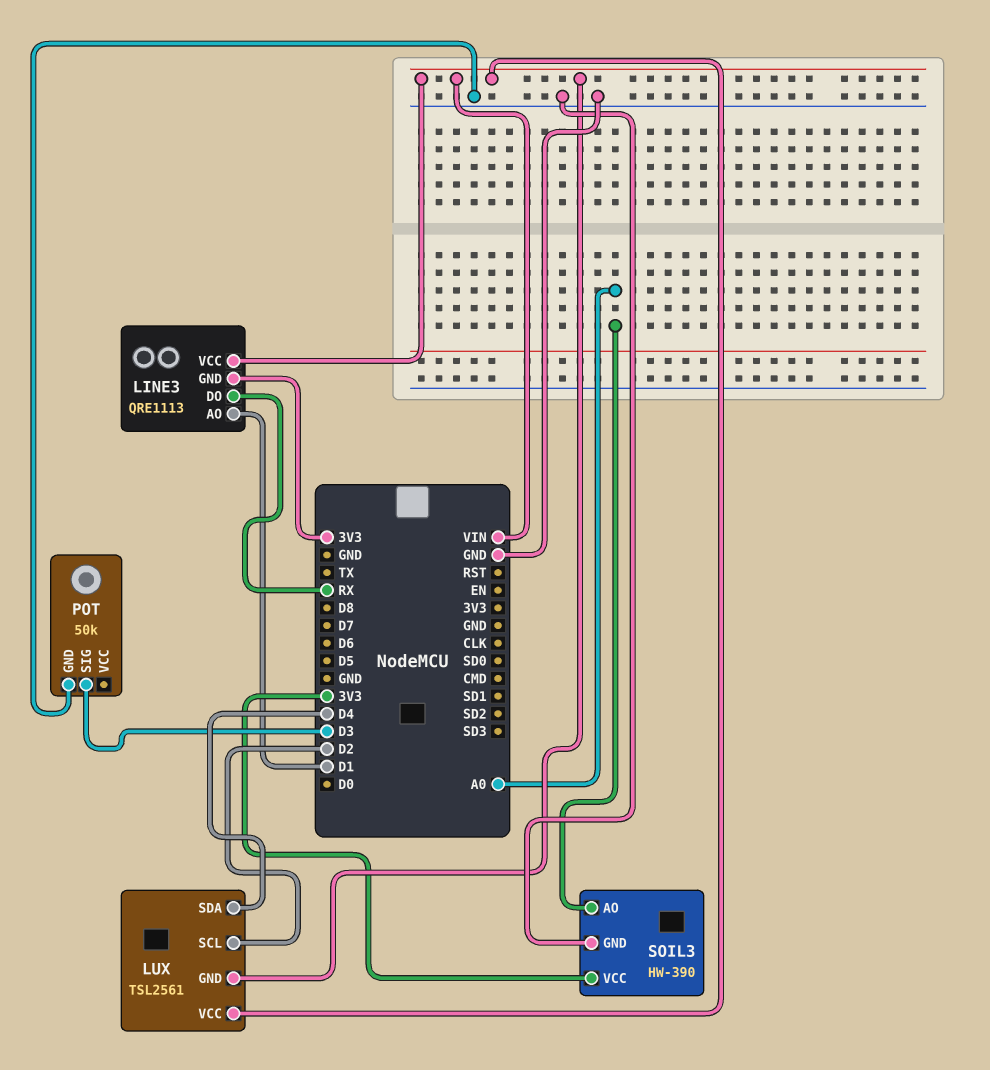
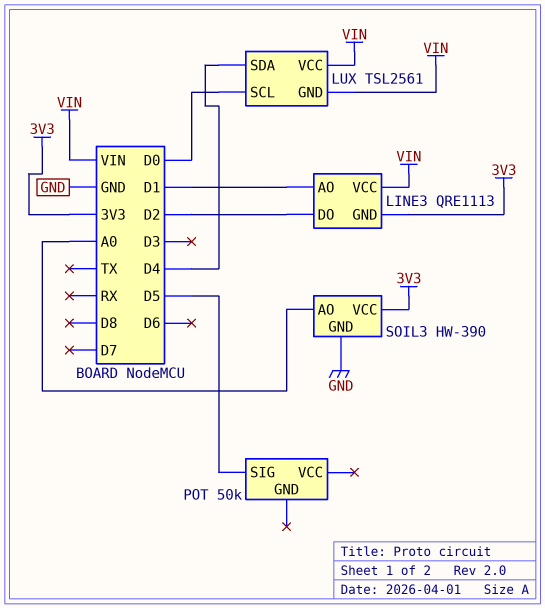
LINE3 pin DO: RX -> D2
LUX pin SCL: D2 -> D0
POT pin GND: GND -> none
POT pin SIG: D3 -> D5

